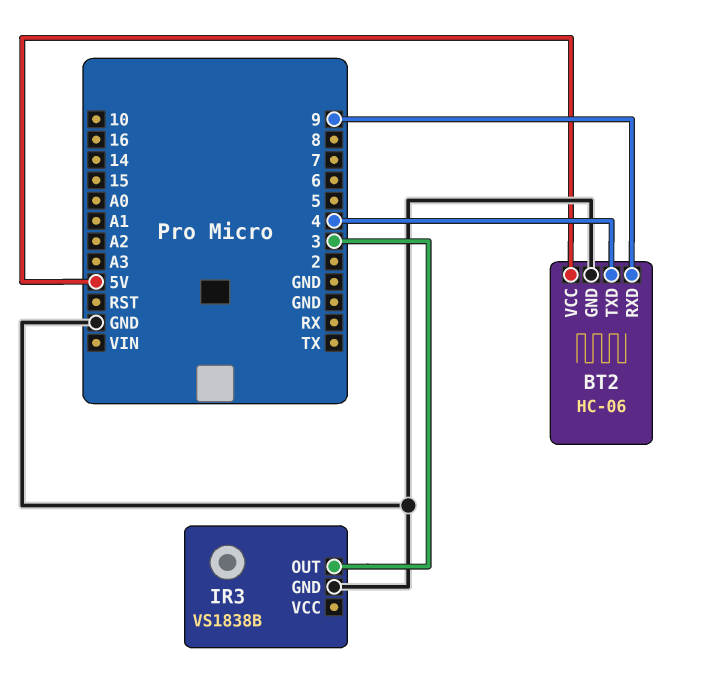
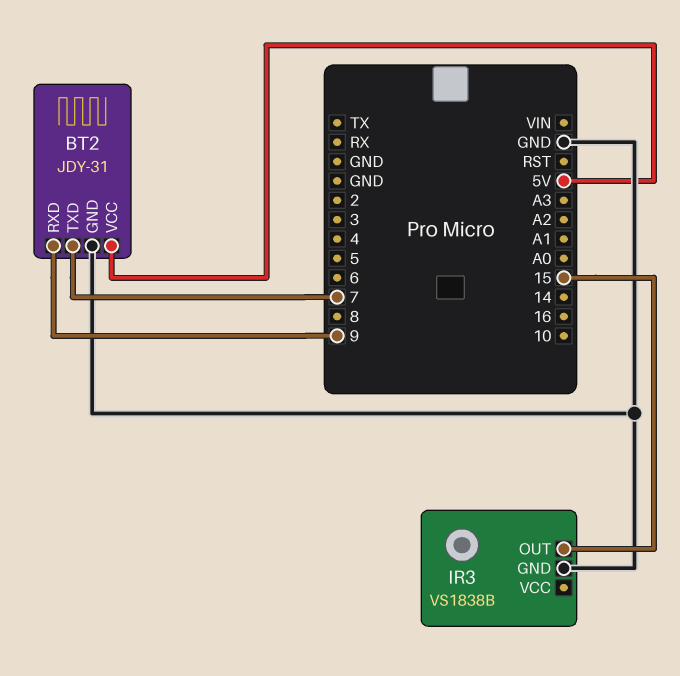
BT2: HC-06 -> JDY-31
BT2 pin TXD: 4 -> 7
IR3 pin OUT: 3 -> 15

